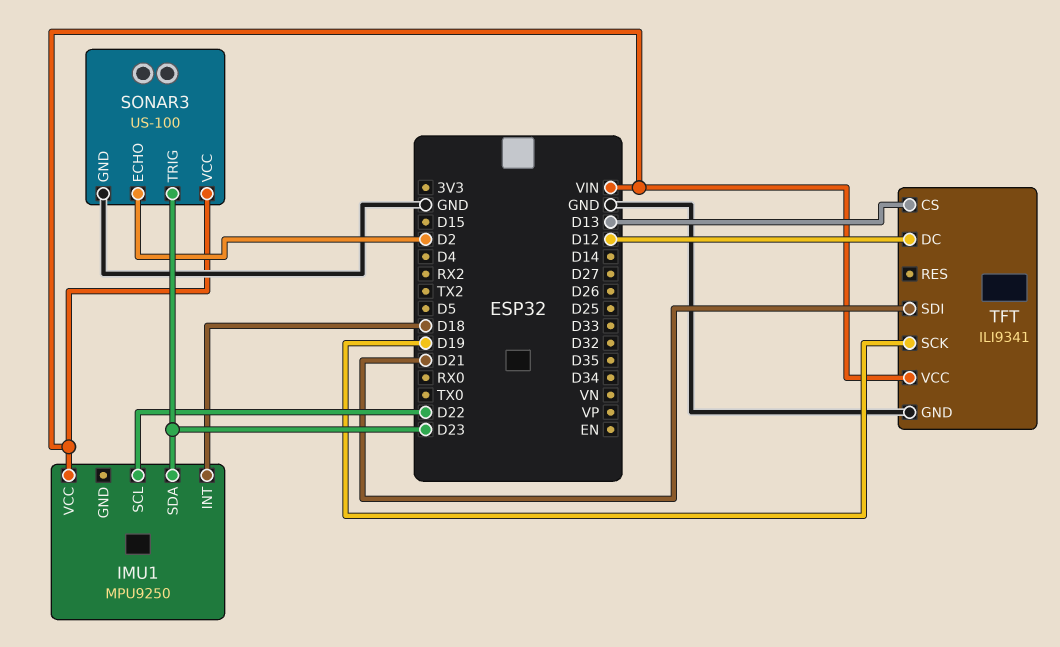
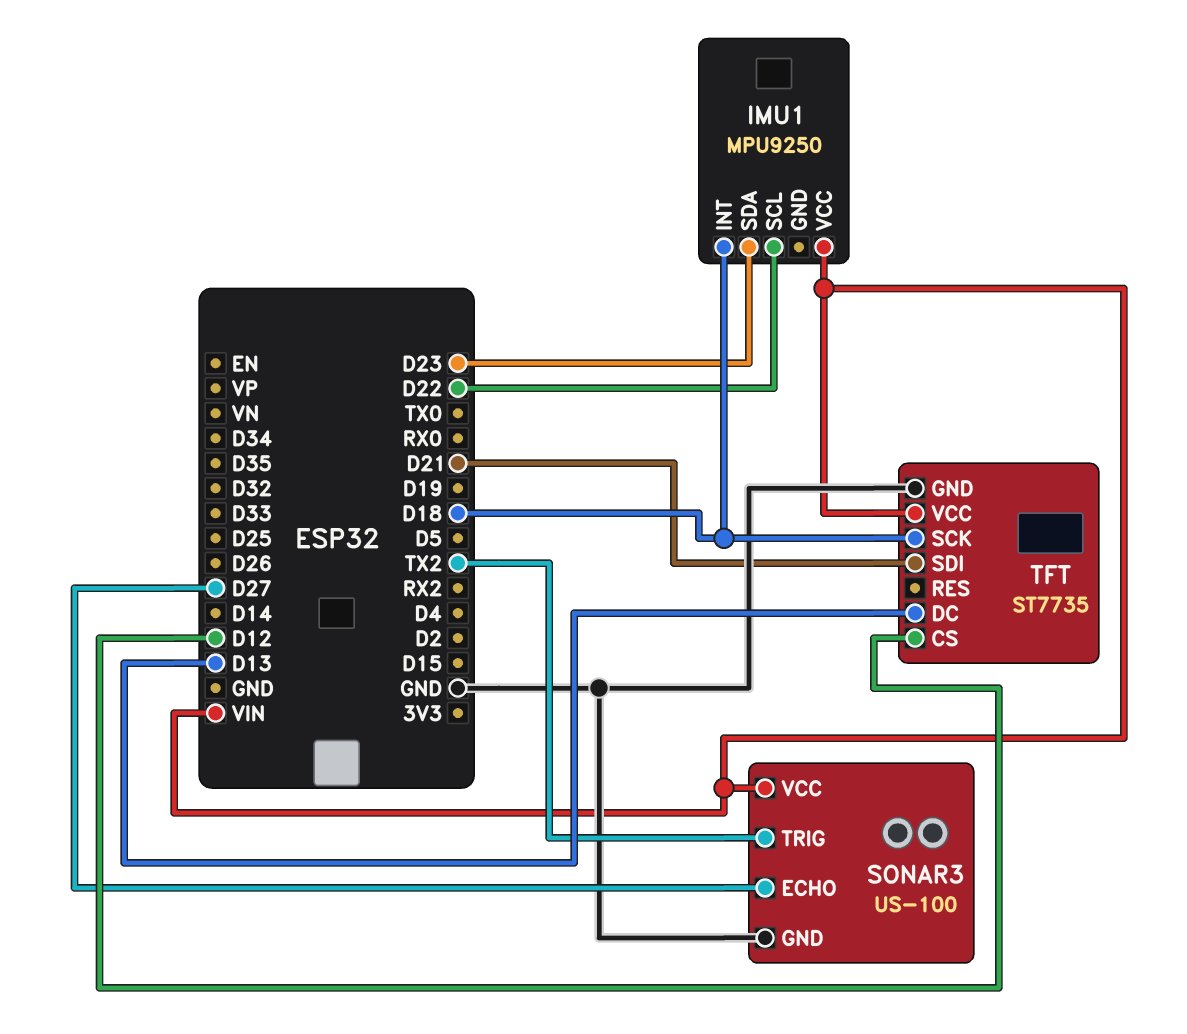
SONAR3 pin ECHO: D2 -> D27
SONAR3 pin TRIG: D23 -> TX2
TFT: ILI9341 -> ST7735
TFT pin CS: D13 -> D12
TFT pin DC: D12 -> D13
TFT pin SCK: D19 -> D18

